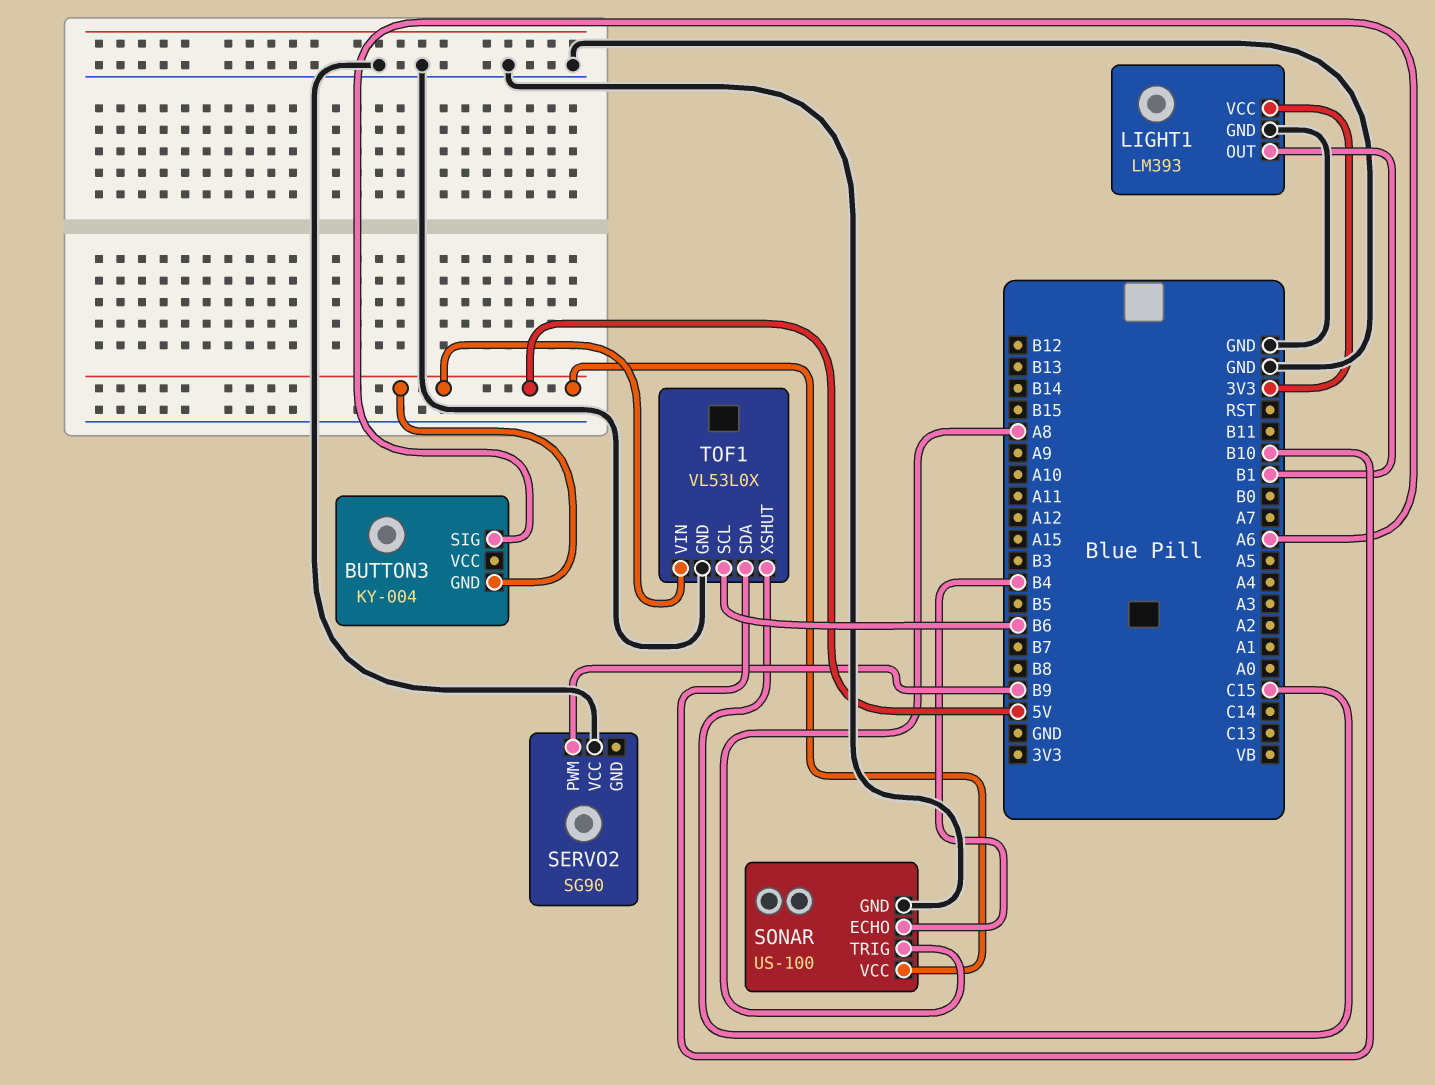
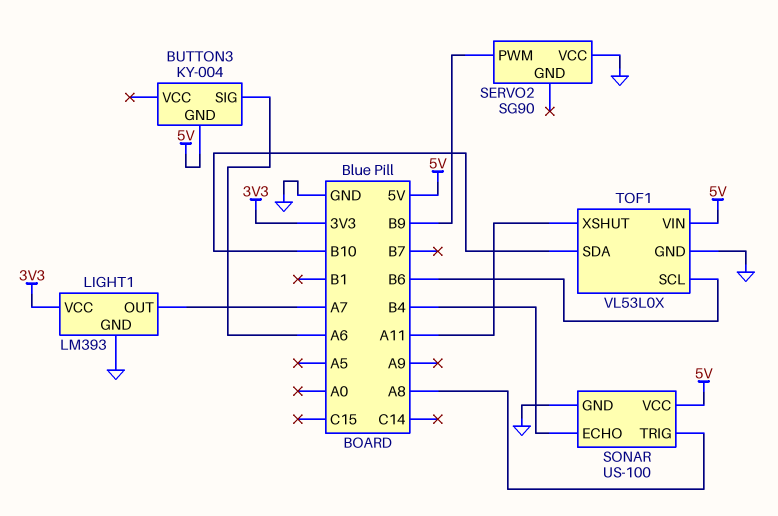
LIGHT1 pin OUT: B1 -> A7
TOF1 pin XSHUT: C15 -> A11

